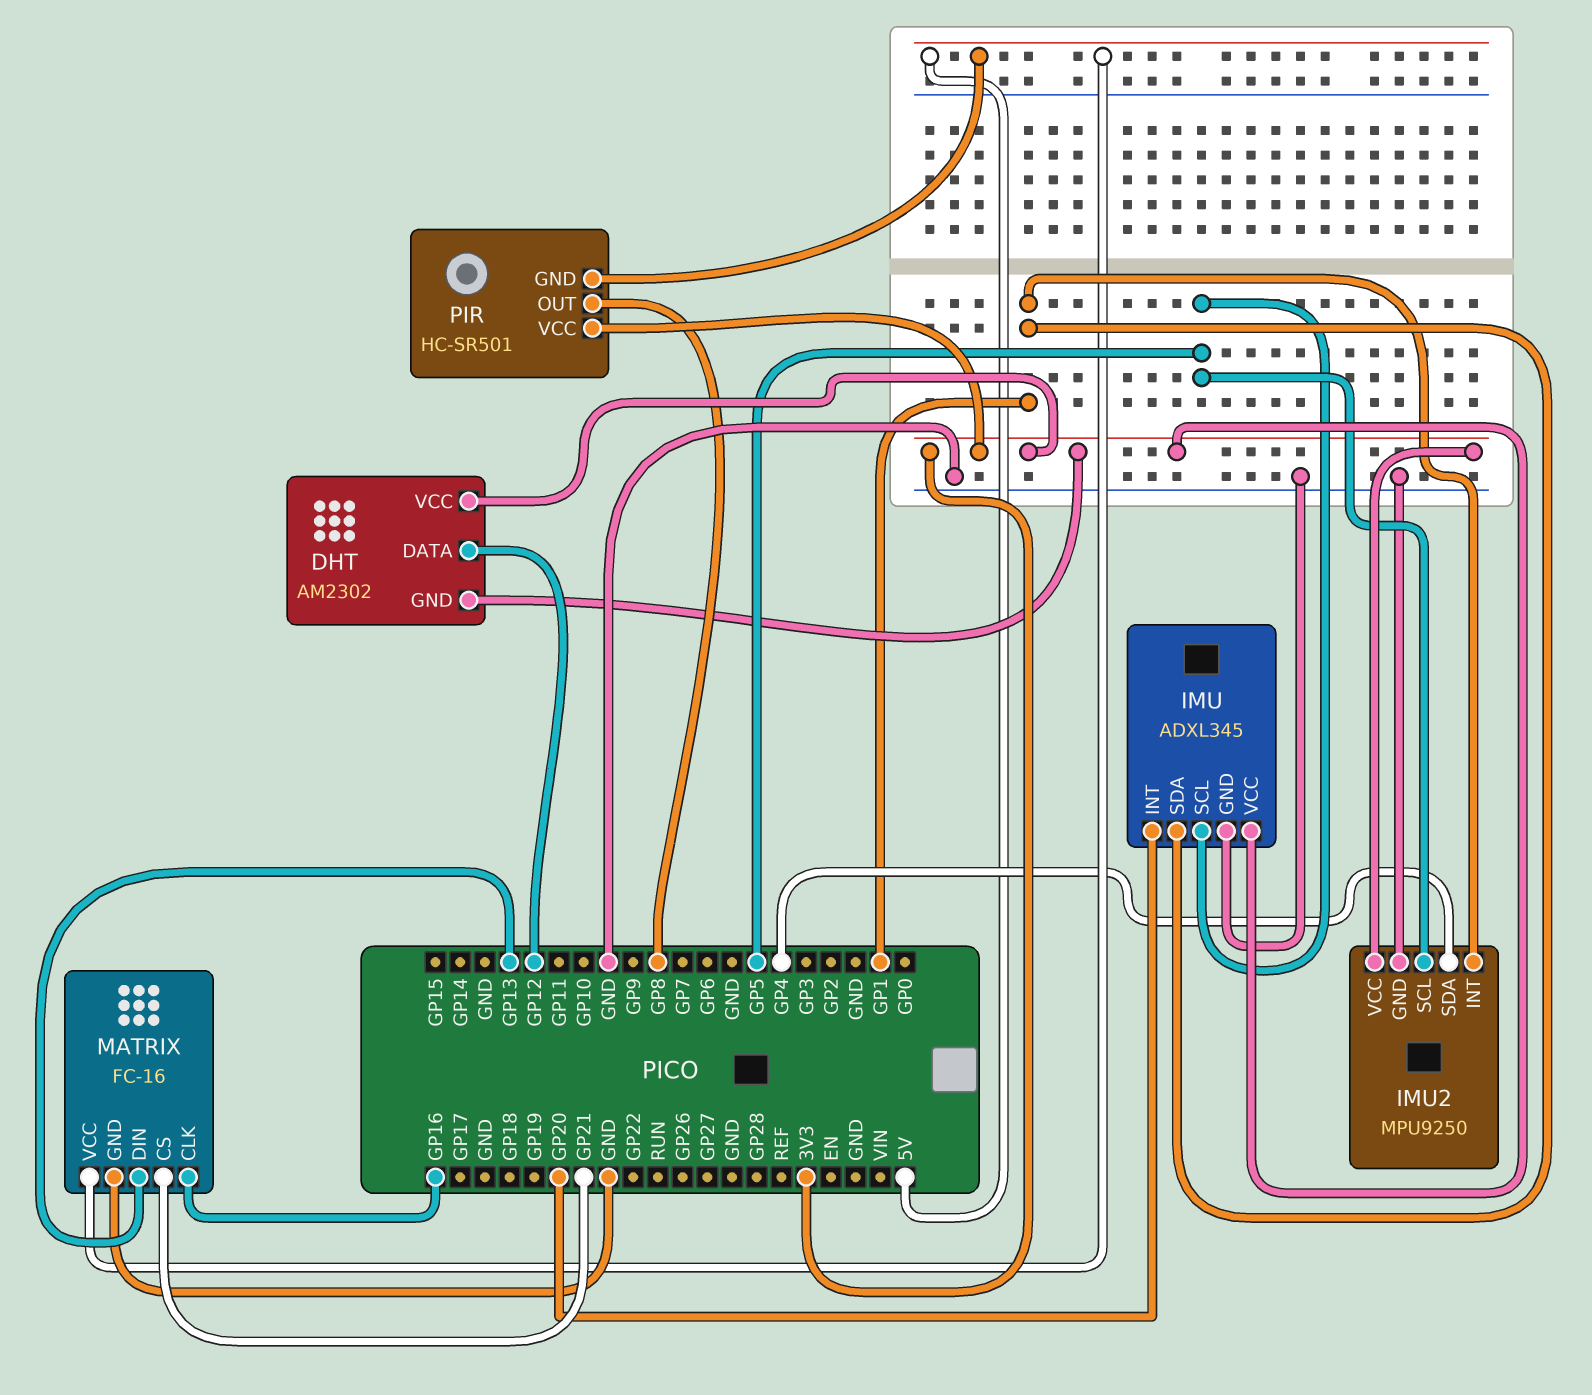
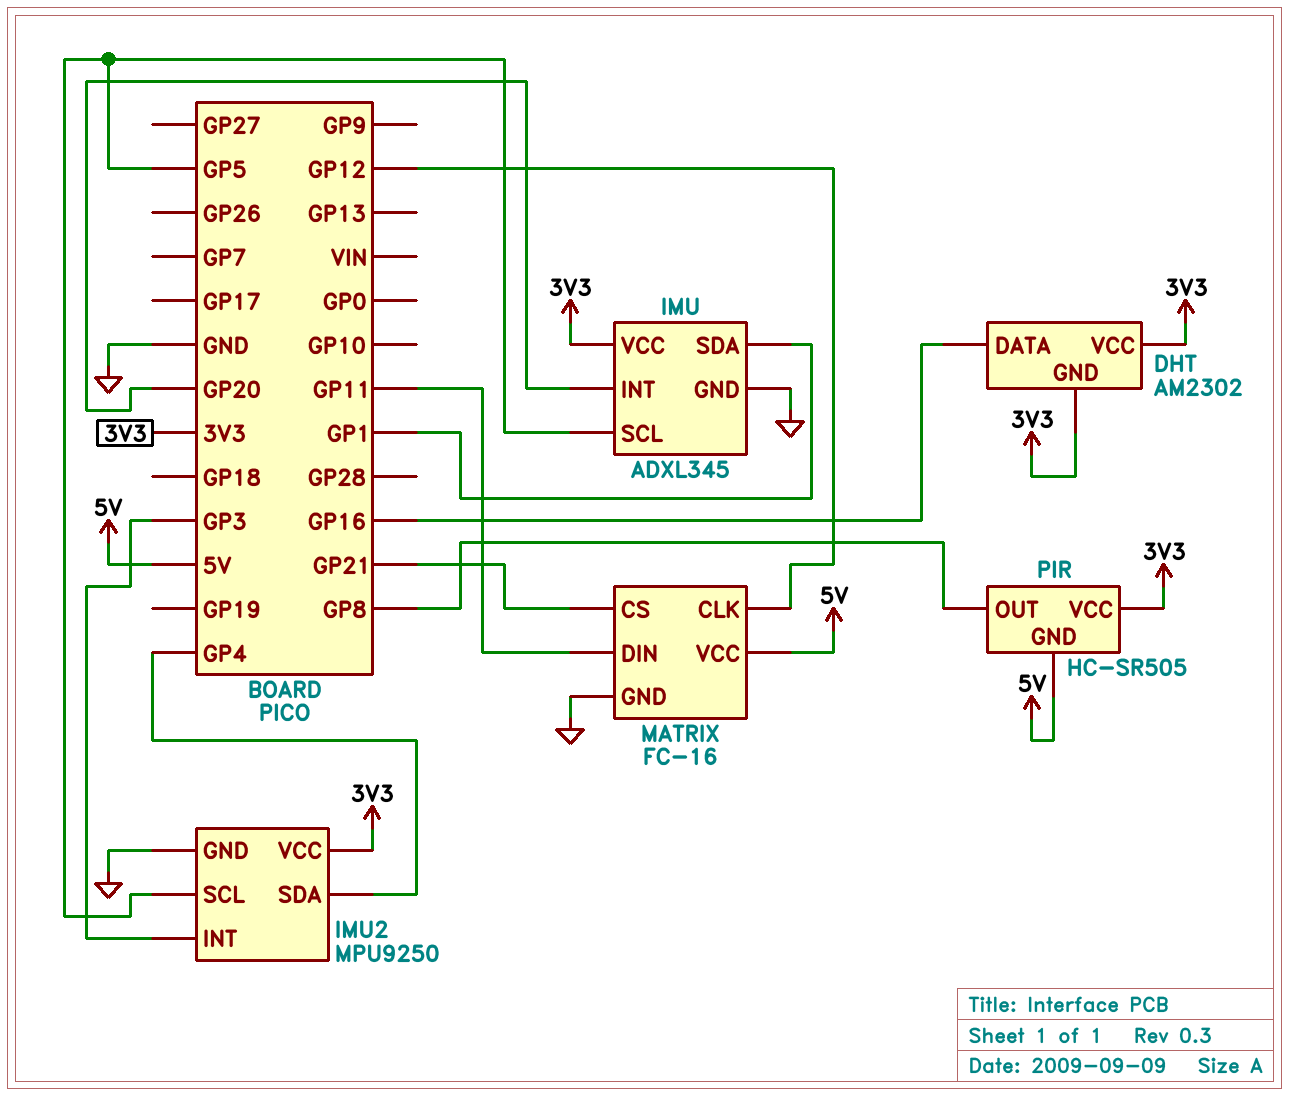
DHT pin DATA: GP12 -> GP16
IMU2 pin INT: GP1 -> GP3
MATRIX pin CLK: GP16 -> GP12
MATRIX pin DIN: GP13 -> GP11
PIR: HC-SR501 -> HC-SR505

